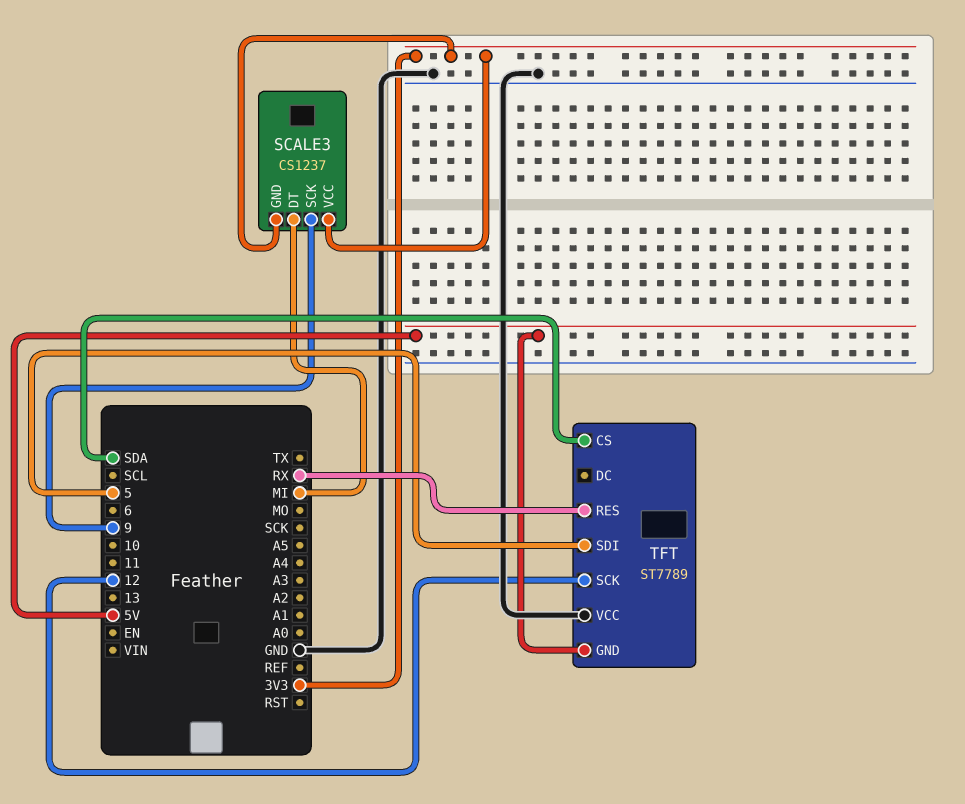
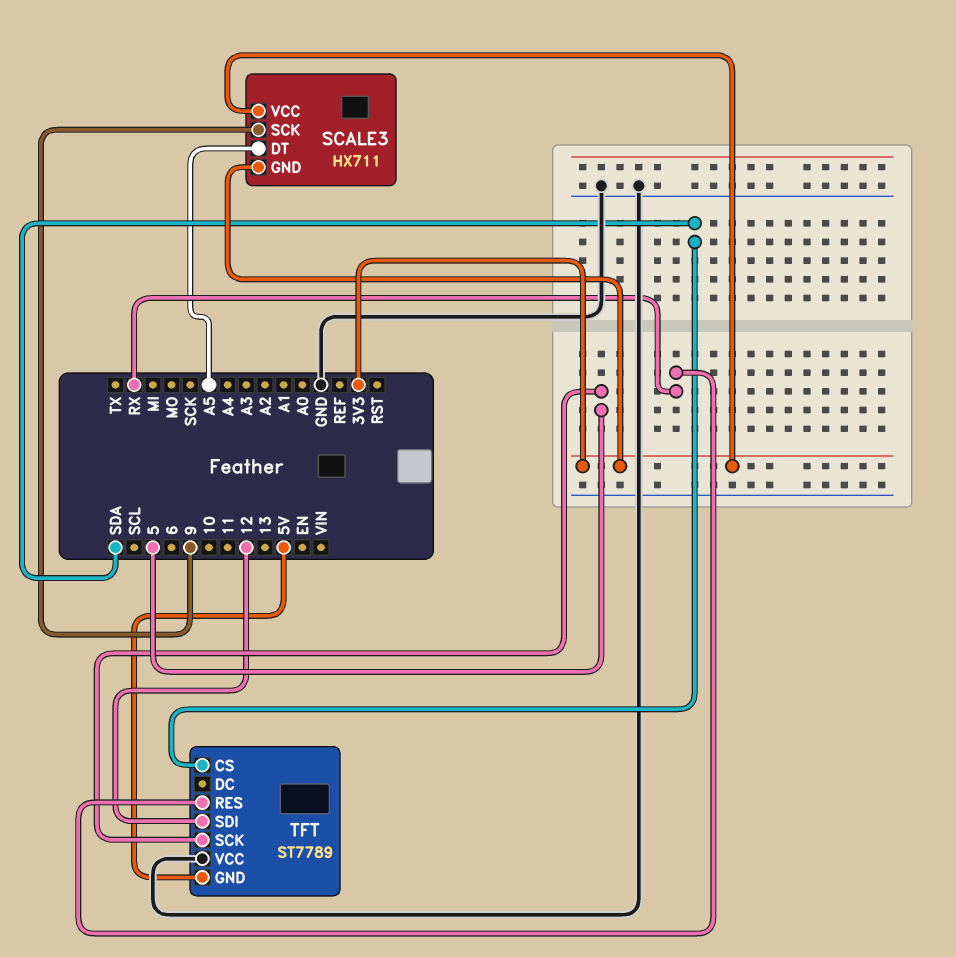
SCALE3: CS1237 -> HX711
SCALE3 pin DT: MI -> A5
TFT pin SCK: 12 -> 5
TFT pin SDI: 5 -> 12

